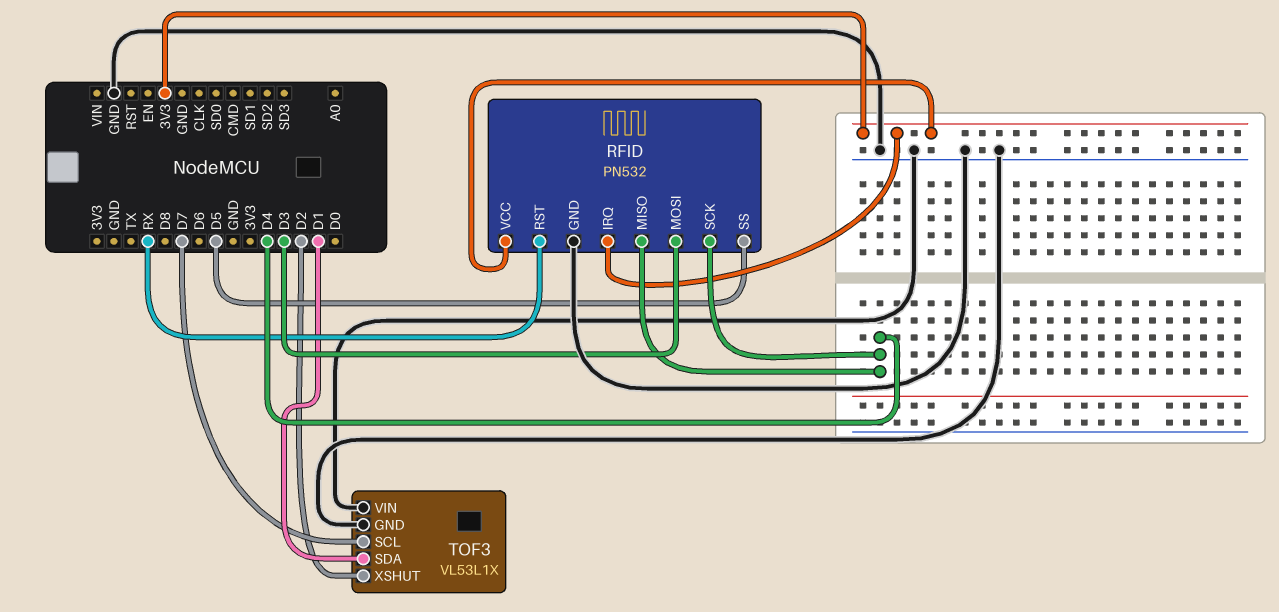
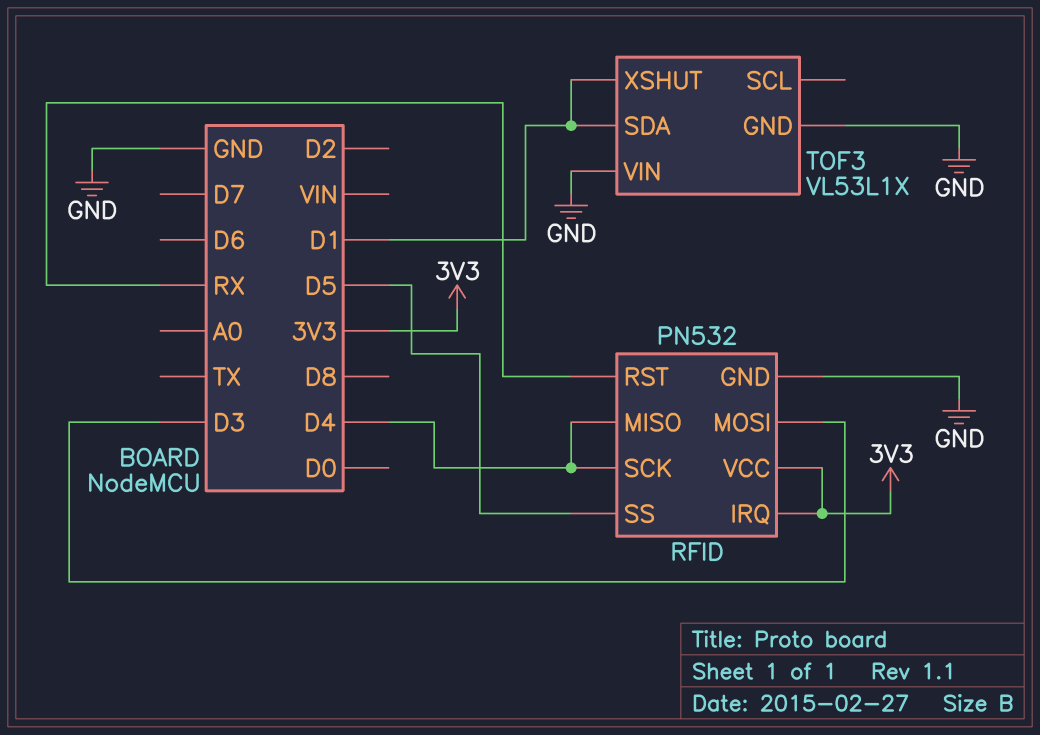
TOF3 pin SCL: D7 -> none
TOF3 pin XSHUT: D2 -> D1

